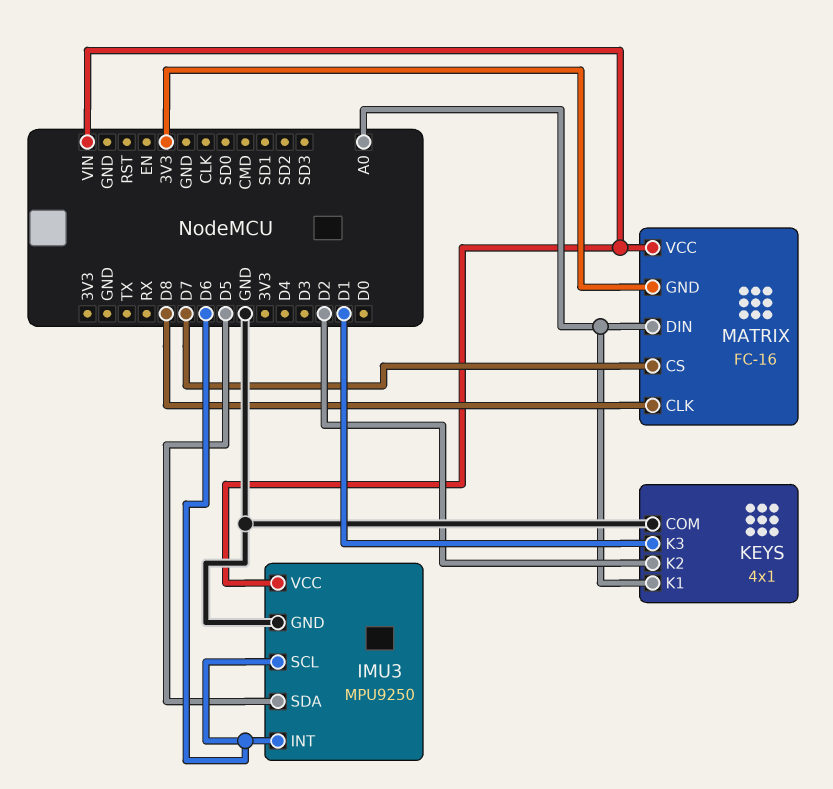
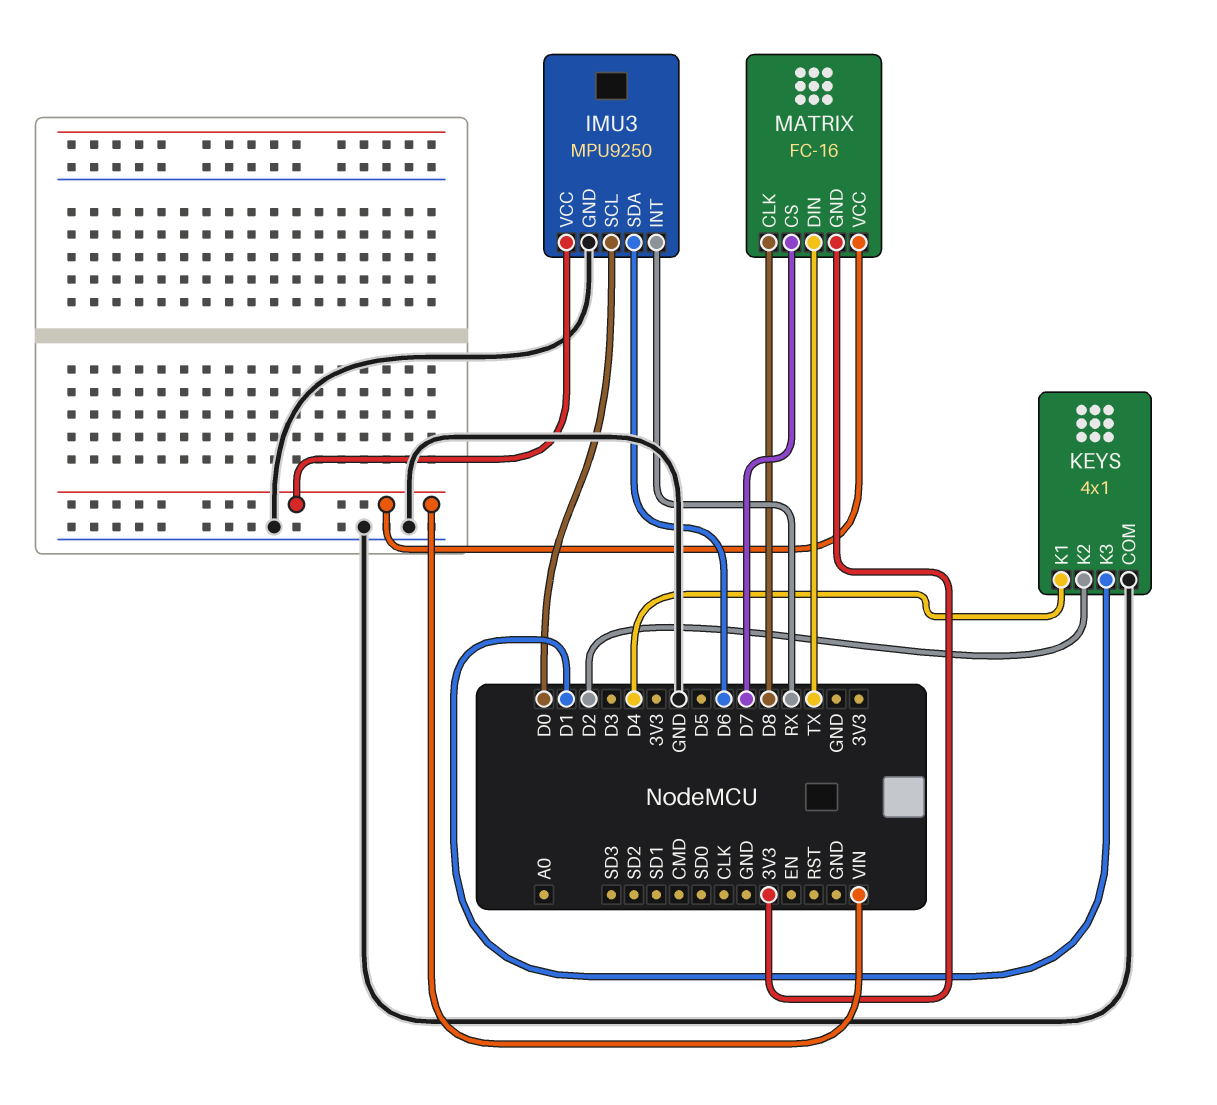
IMU3 pin INT: D6 -> RX
IMU3 pin SCL: D6 -> D0
IMU3 pin SDA: D5 -> D6
KEYS pin K1: A0 -> D4
MATRIX pin DIN: A0 -> TX

